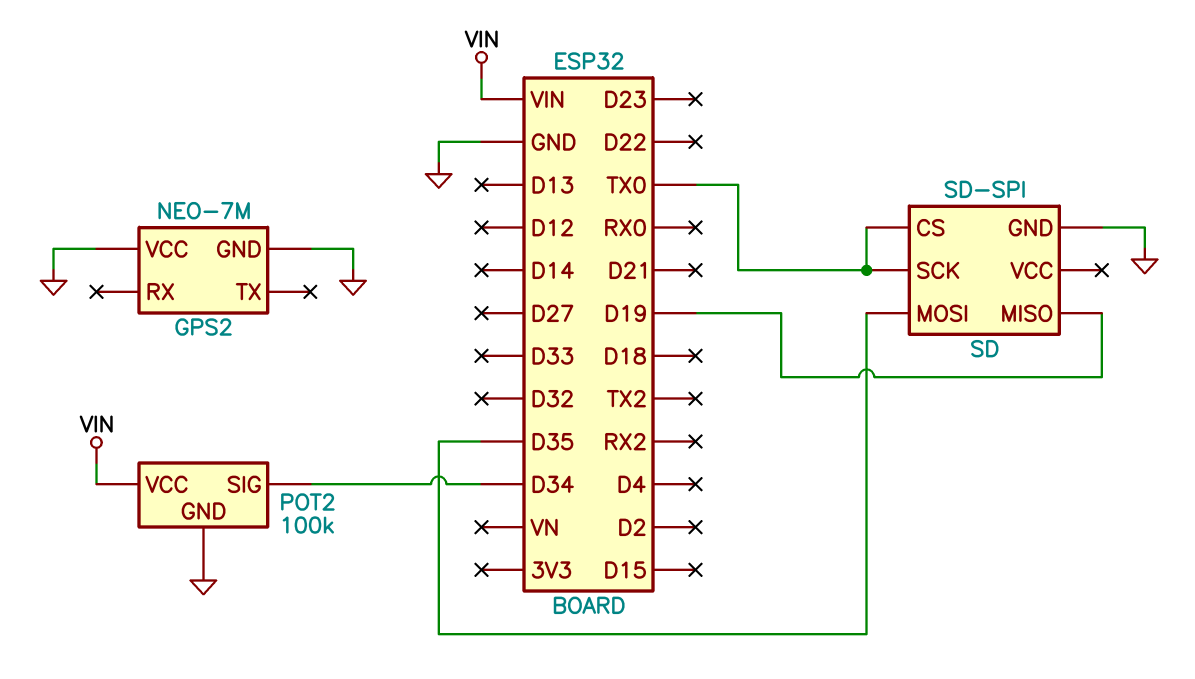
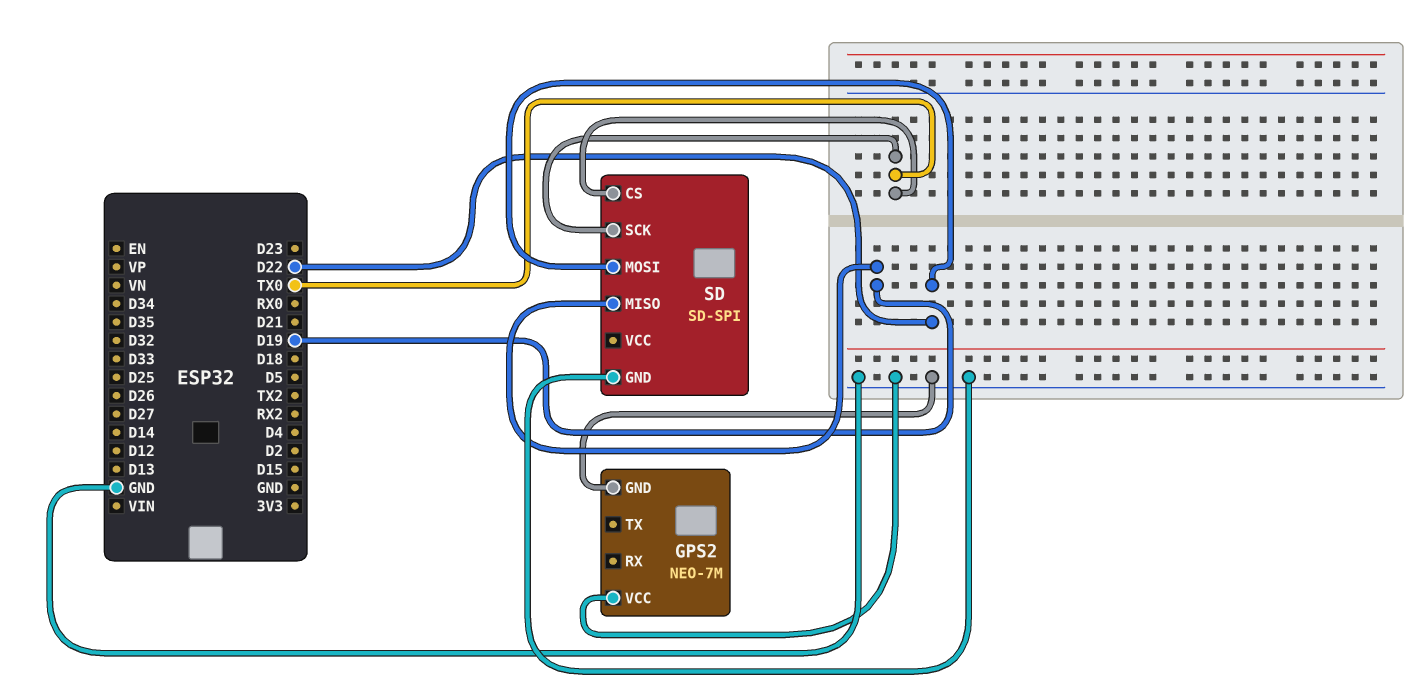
POT2: 100k -> none
POT2 pin GND: GND -> none
POT2 pin SIG: D34 -> none
POT2 pin VCC: VIN -> none
SD pin MOSI: D35 -> D22

